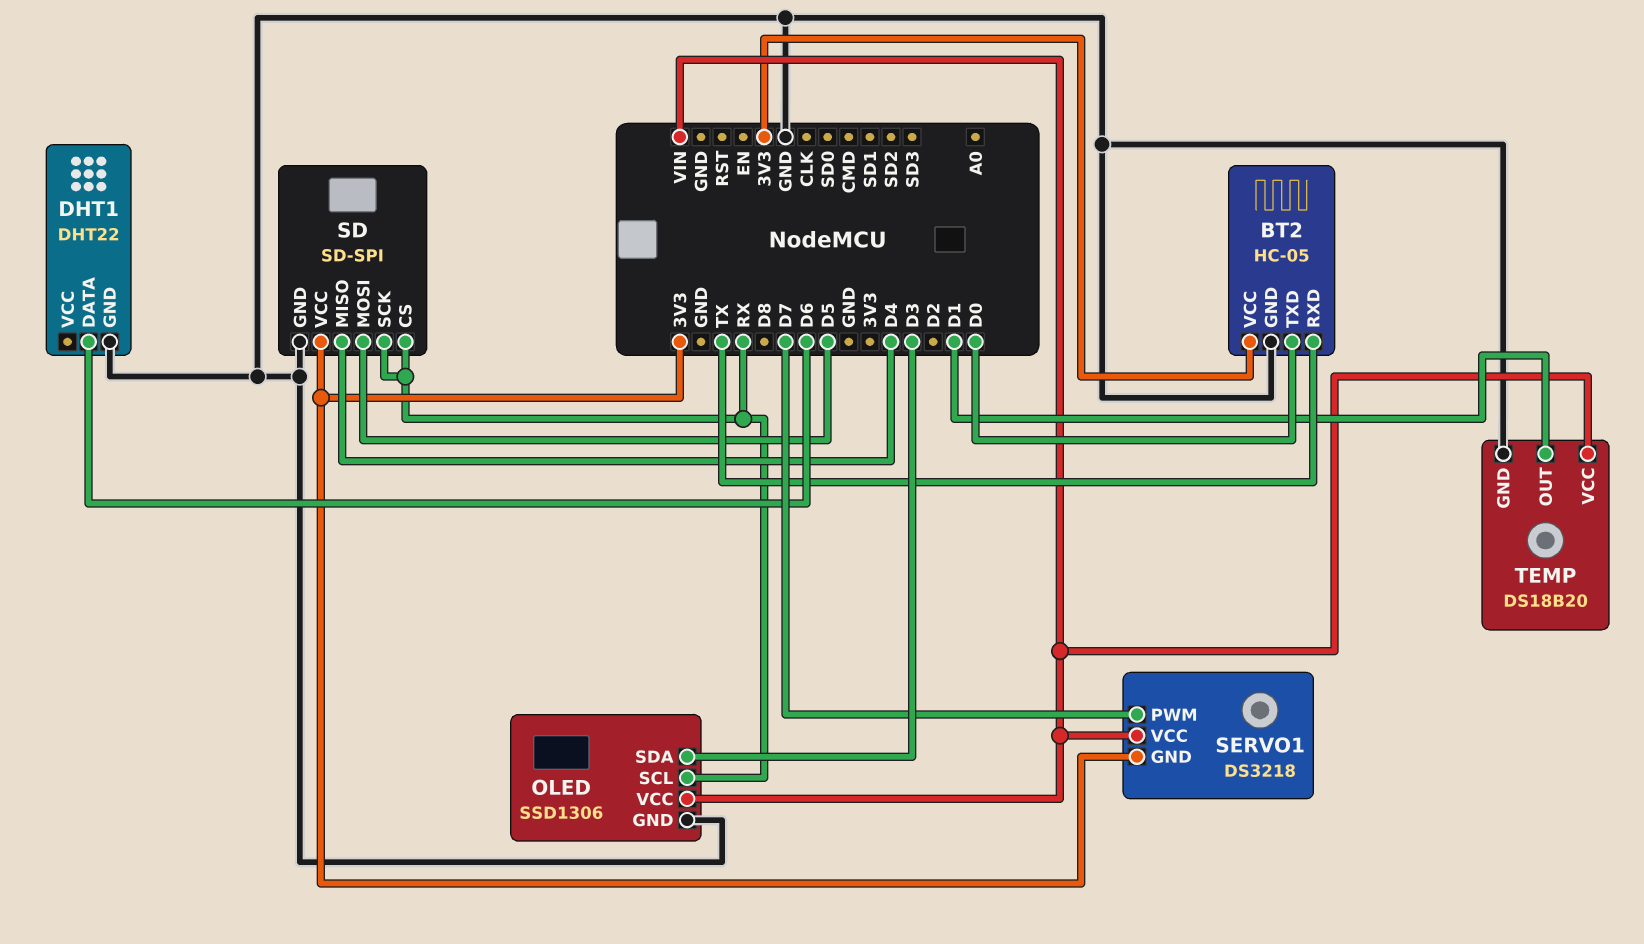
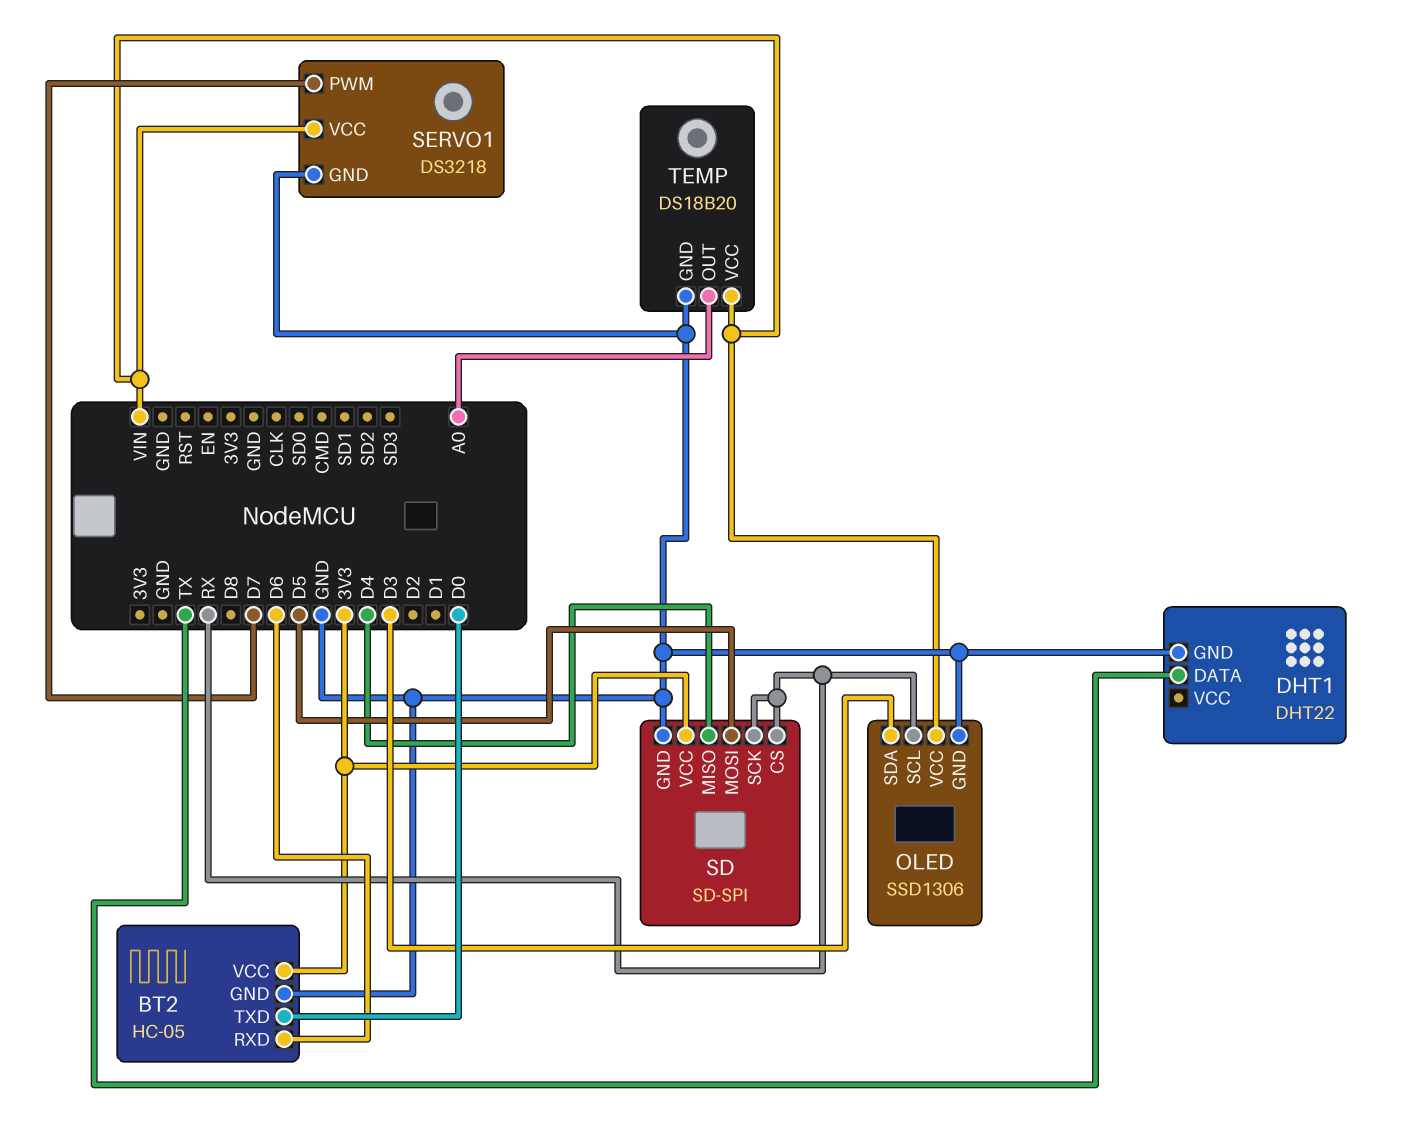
BT2 pin RXD: TX -> D6
DHT1 pin DATA: D6 -> TX
SERVO1 pin GND: 3V3 -> GND
TEMP pin OUT: D1 -> A0

